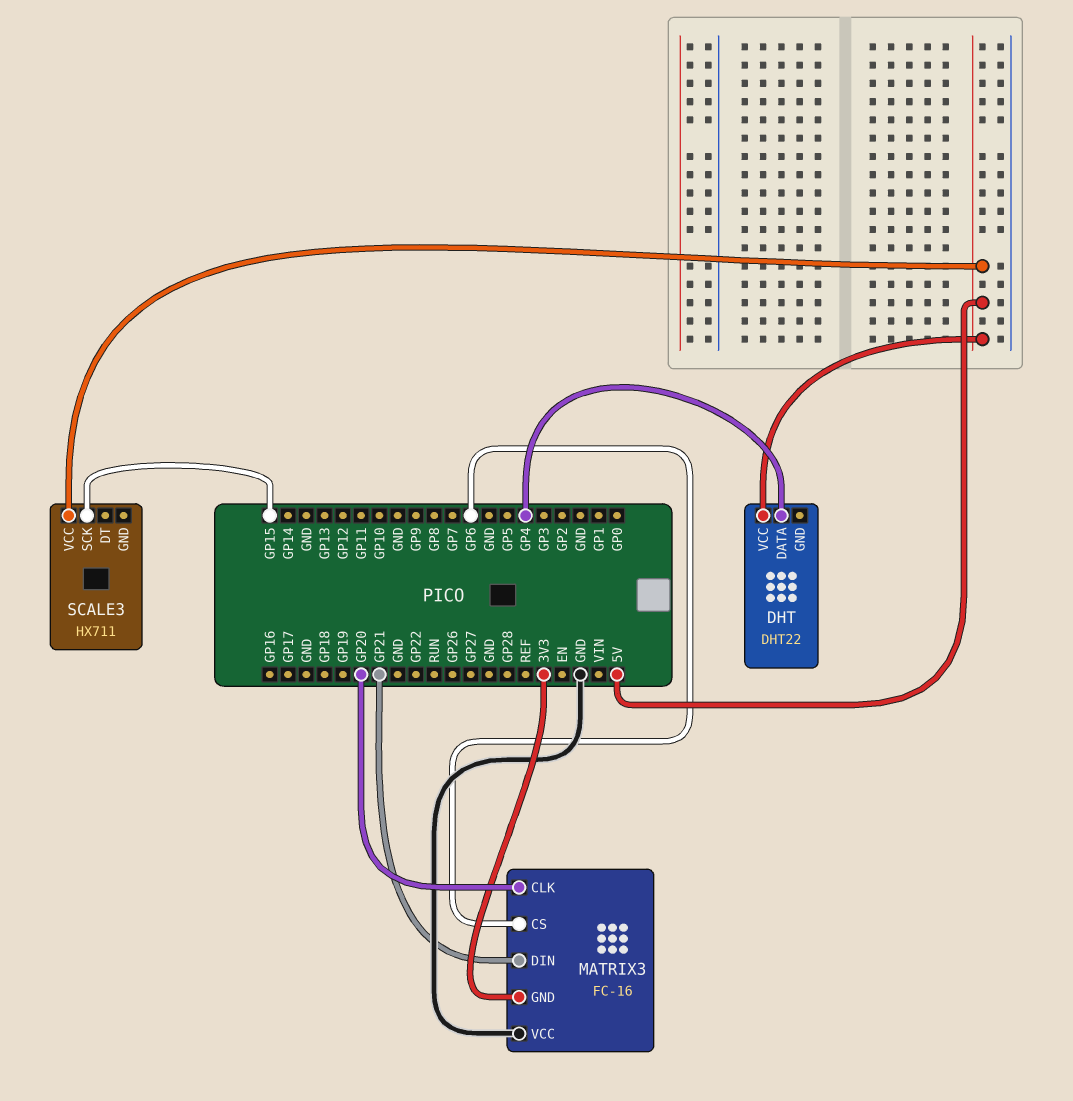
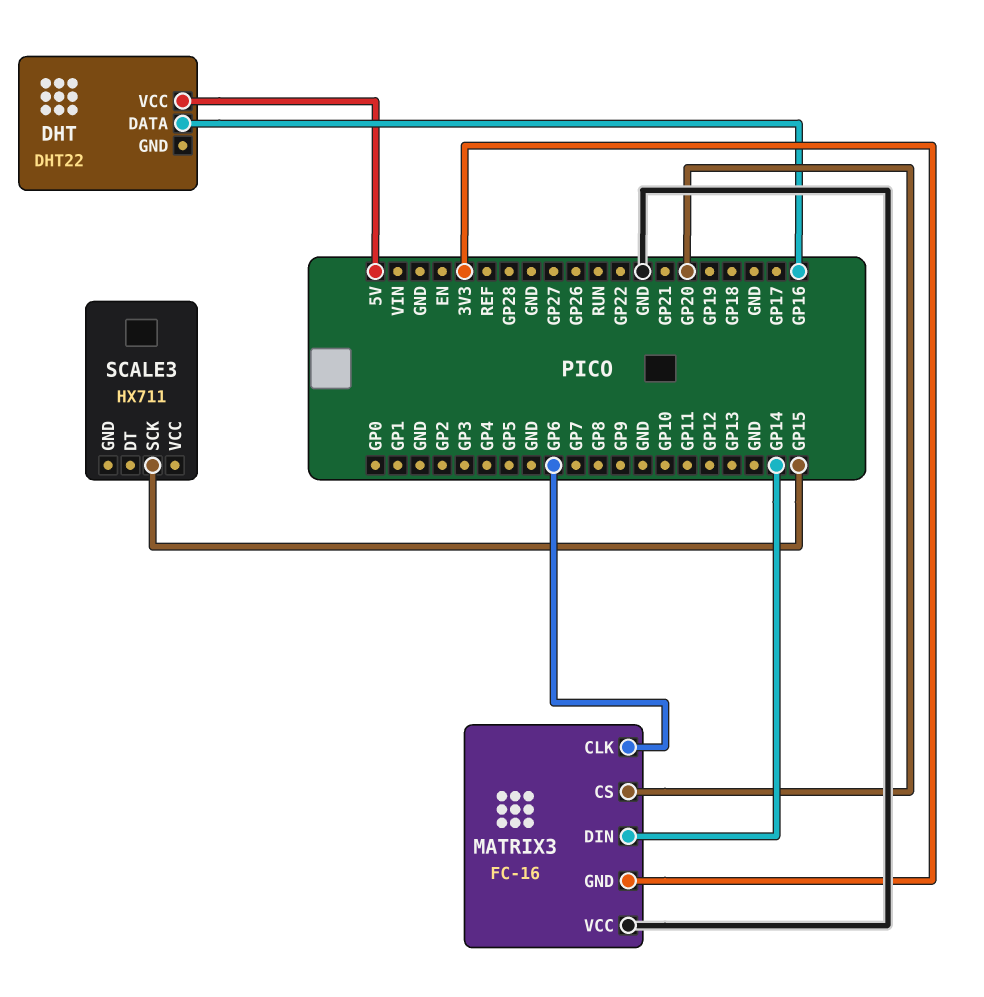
DHT pin DATA: GP4 -> GP16
MATRIX3 pin CLK: GP20 -> GP6
MATRIX3 pin CS: GP6 -> GP20
MATRIX3 pin DIN: GP21 -> GP14
SCALE3 pin VCC: 5V -> none

